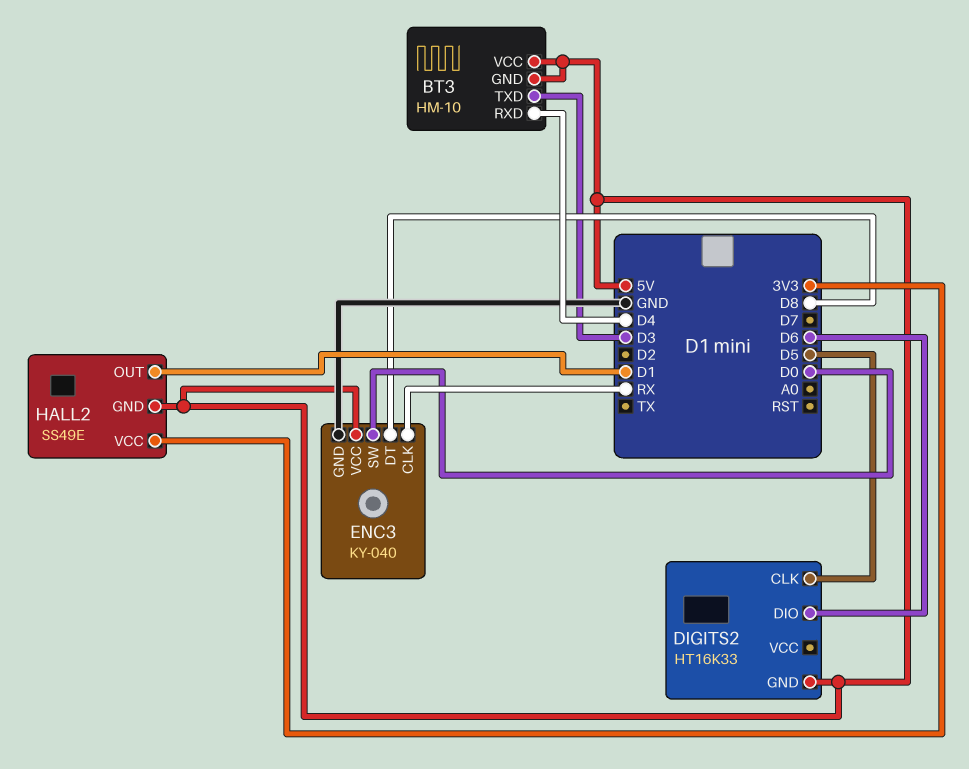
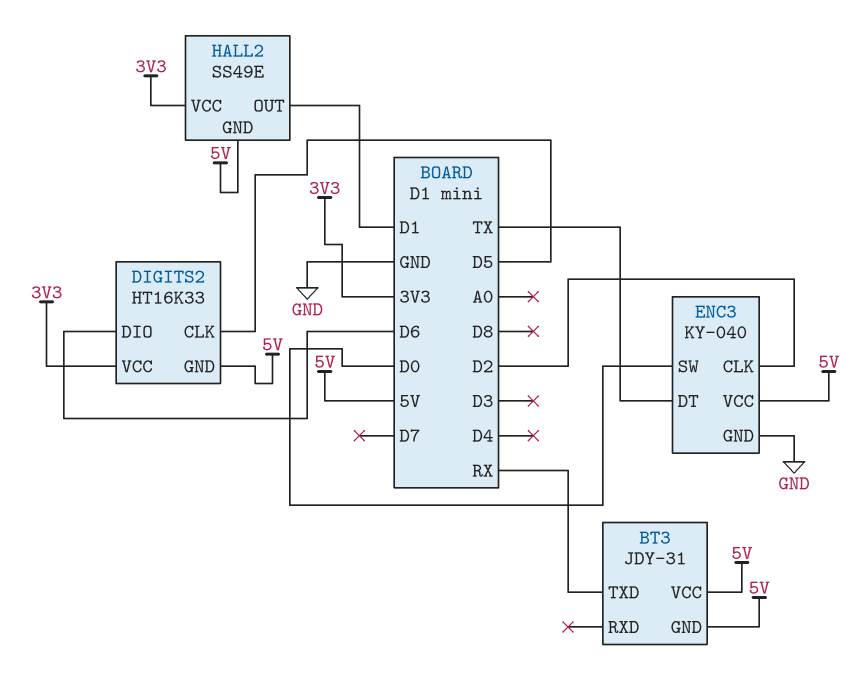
BT3: HM-10 -> JDY-31
BT3 pin RXD: D4 -> none
BT3 pin TXD: D3 -> RX
DIGITS2 pin VCC: none -> 3V3
ENC3 pin CLK: RX -> D2
ENC3 pin DT: D8 -> TX

